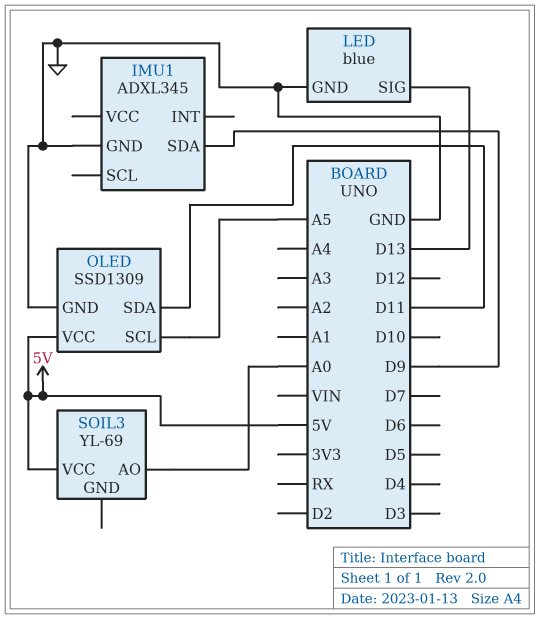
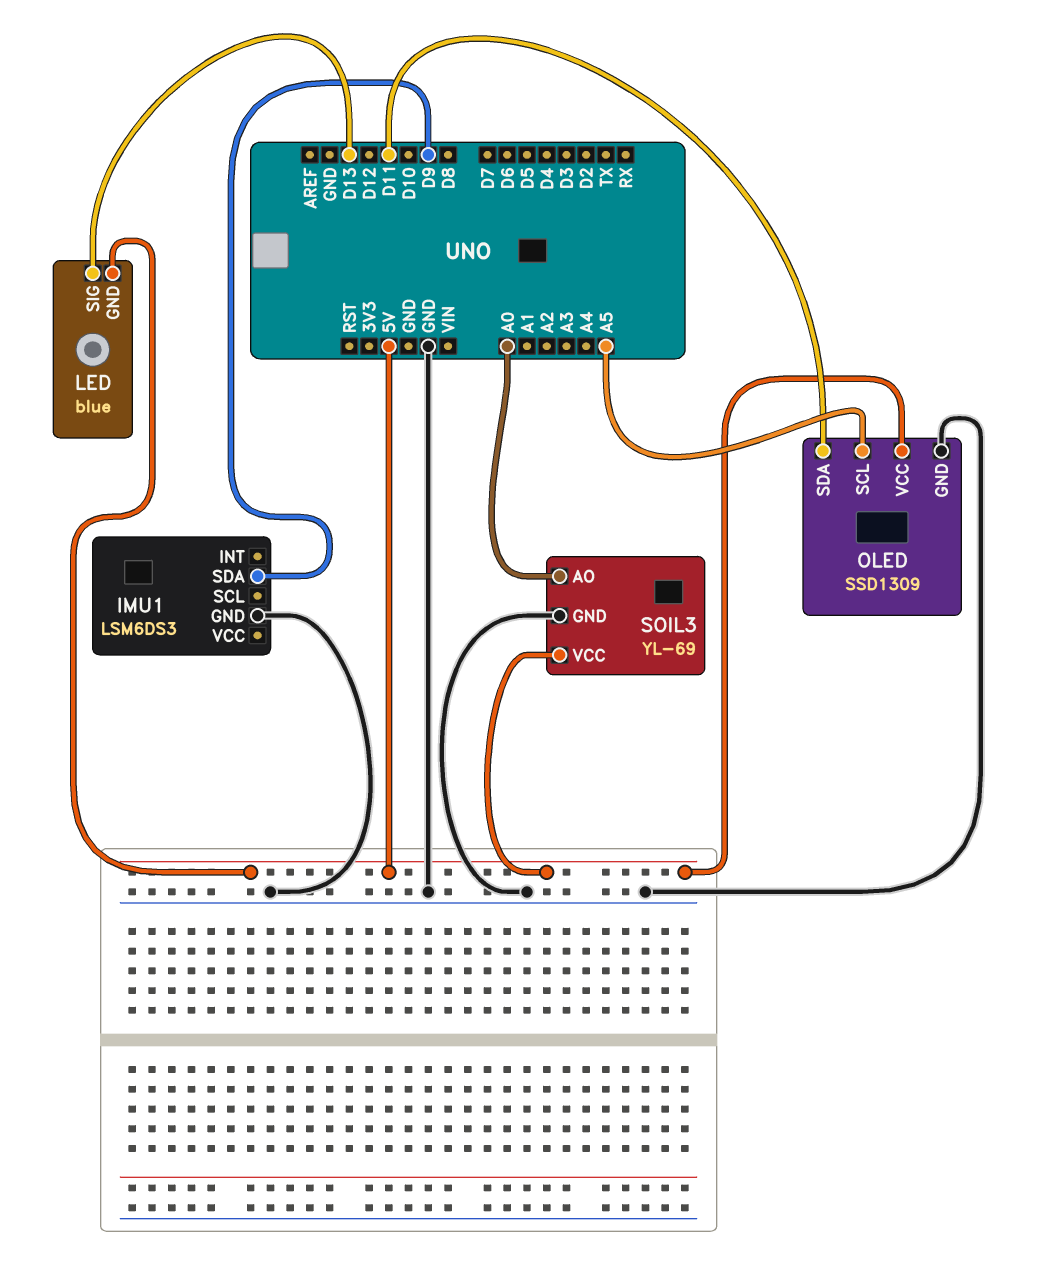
IMU1: ADXL345 -> LSM6DS3
LED pin GND: GND -> 5V
SOIL3 pin GND: none -> GND

